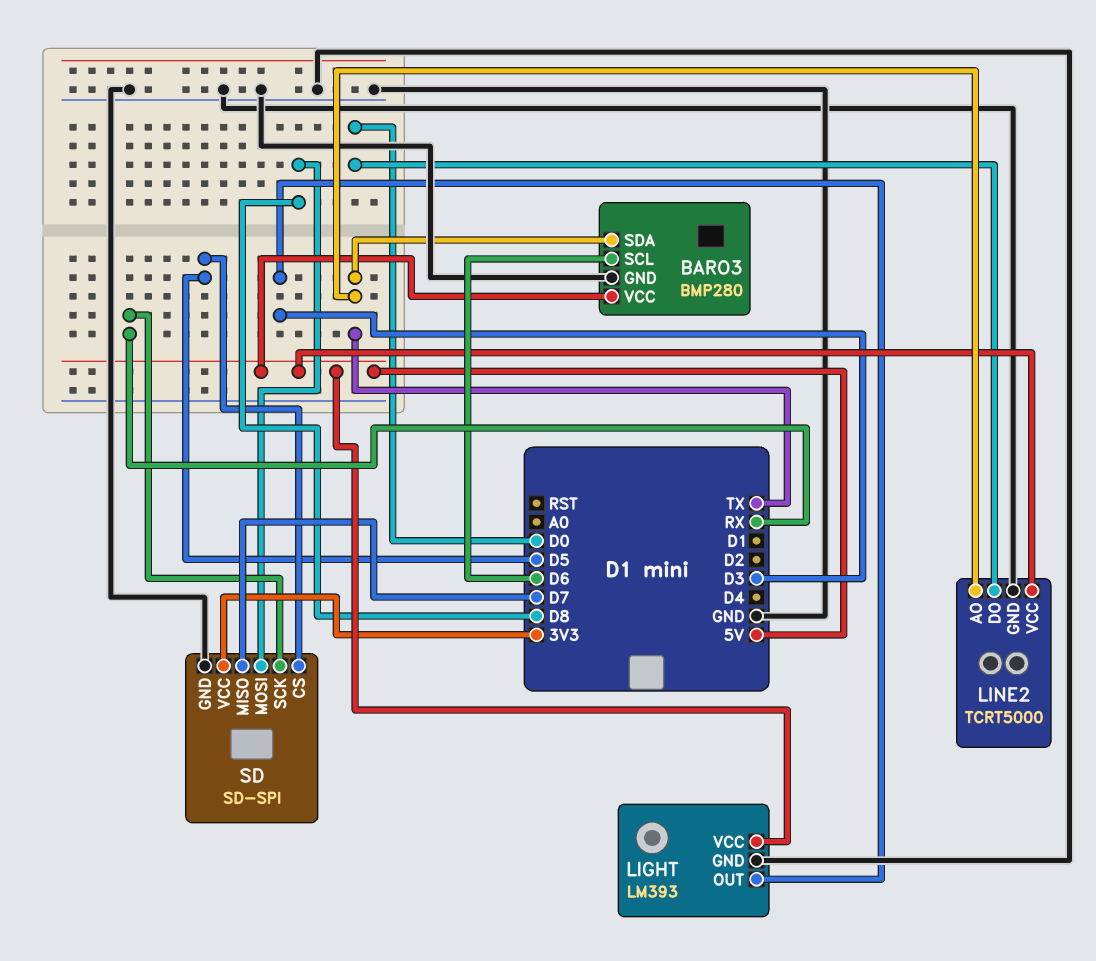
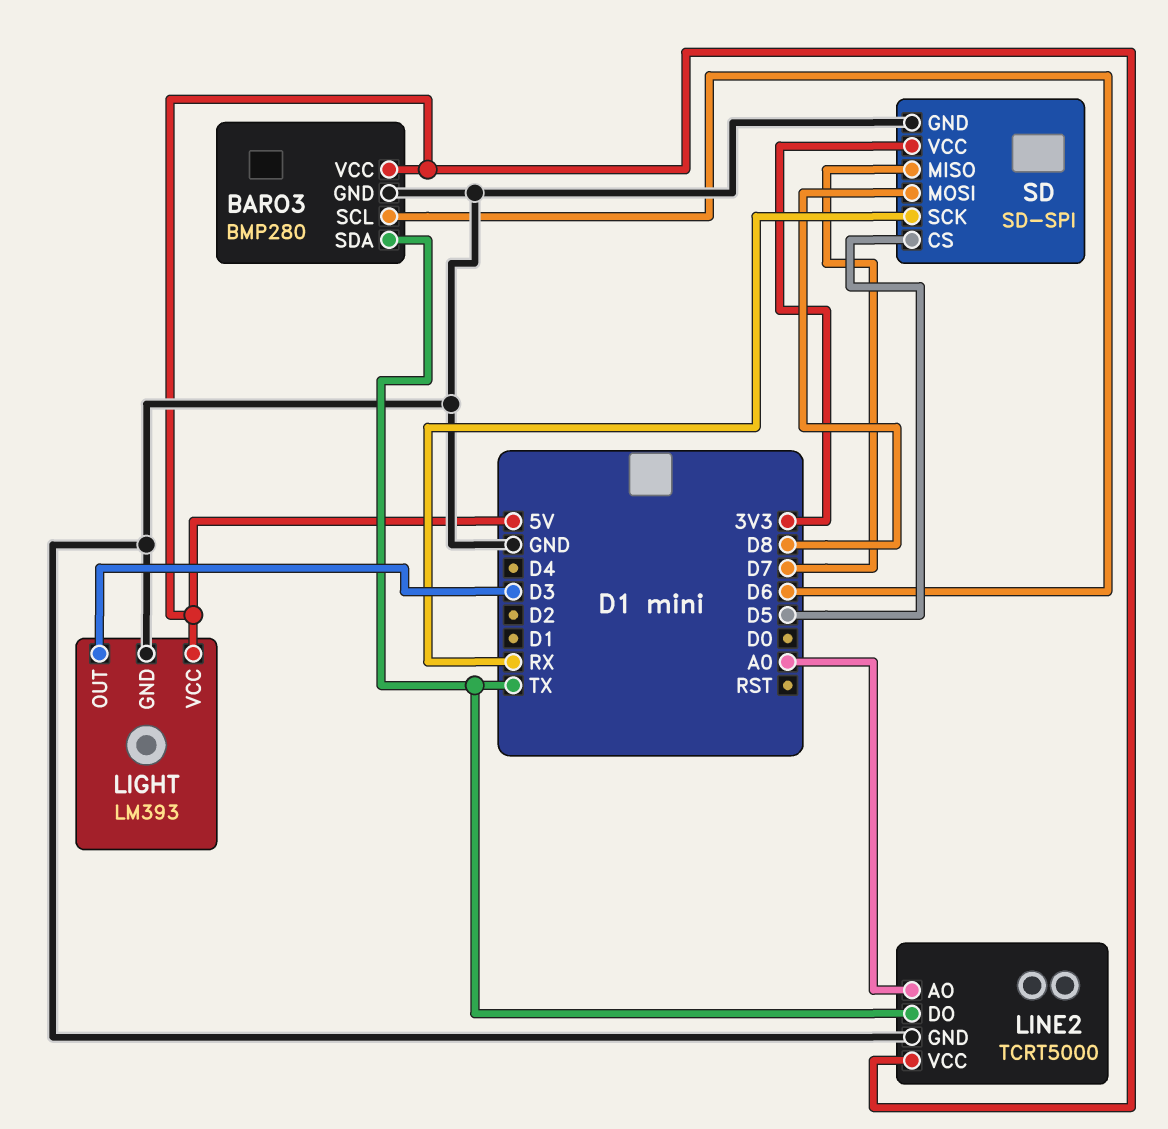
LINE2 pin AO: TX -> A0
LINE2 pin DO: D0 -> TX

